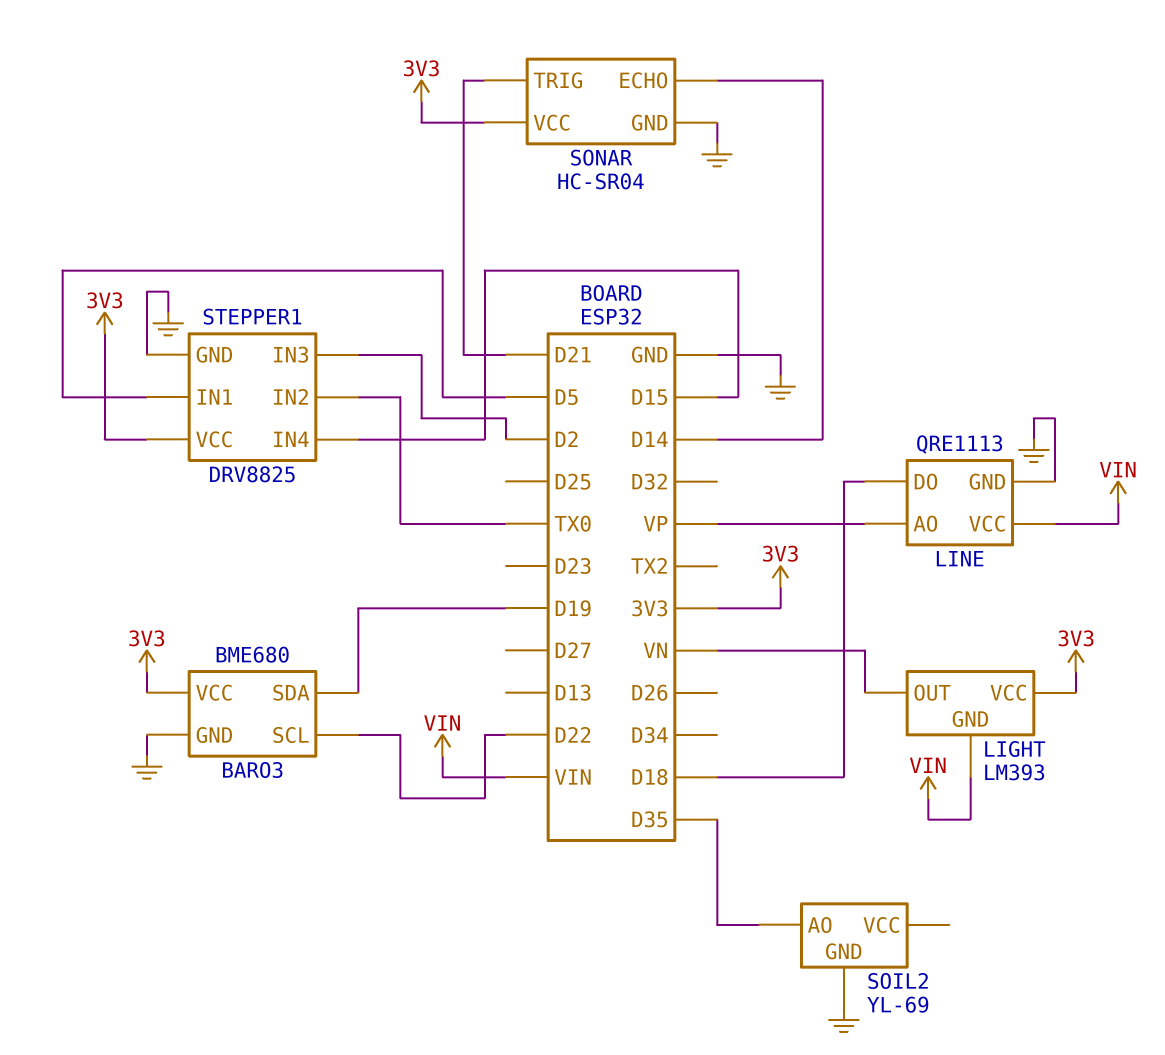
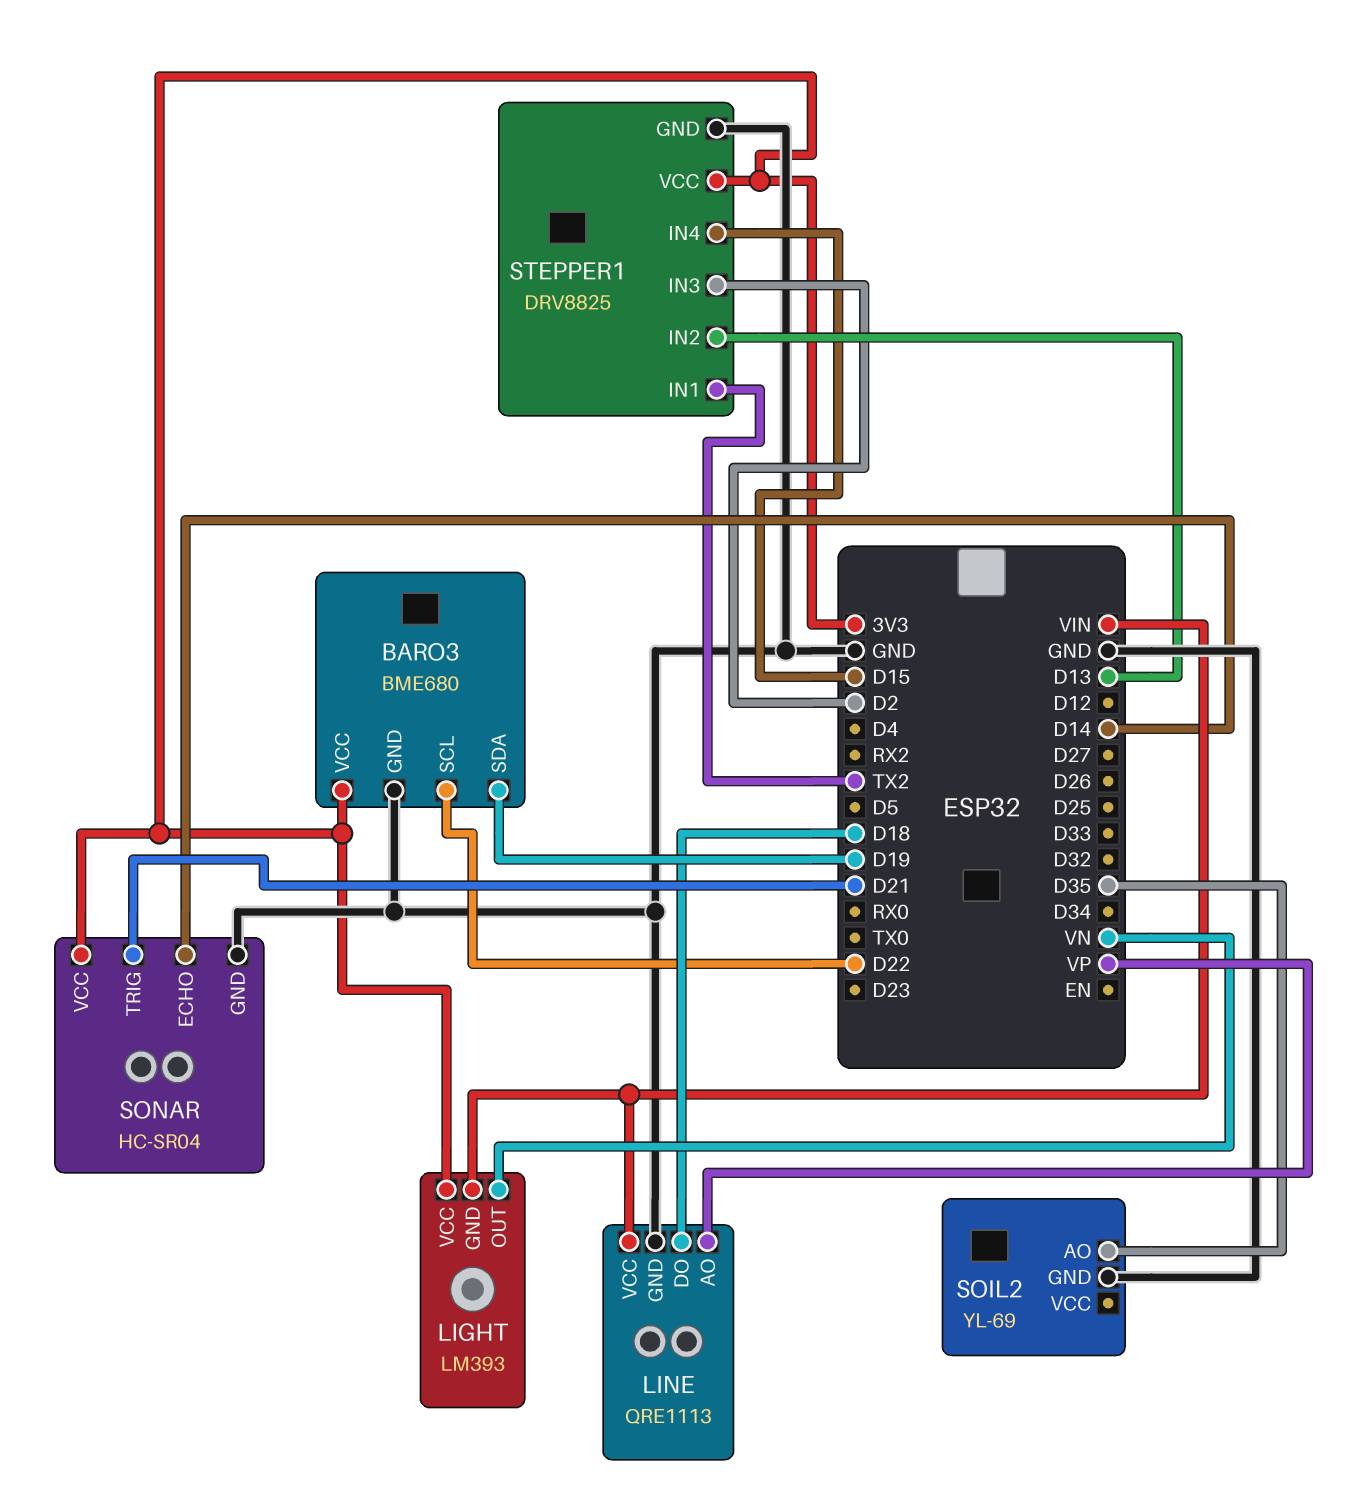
STEPPER1 pin IN1: D5 -> TX2
STEPPER1 pin IN2: TX0 -> D13

